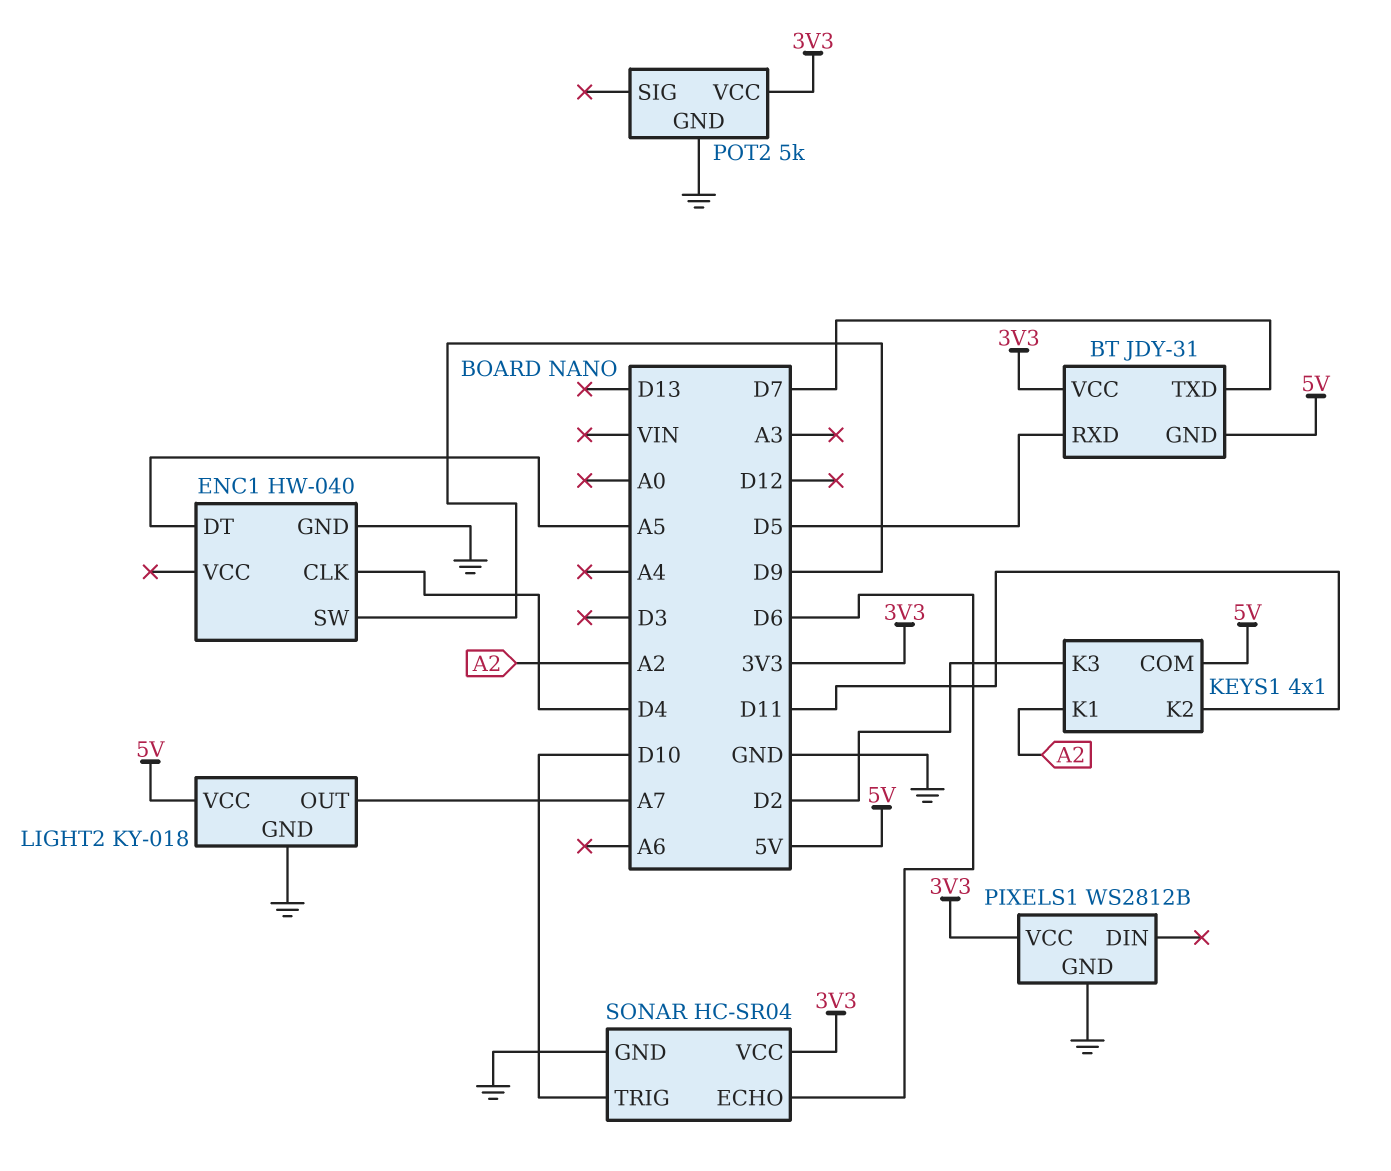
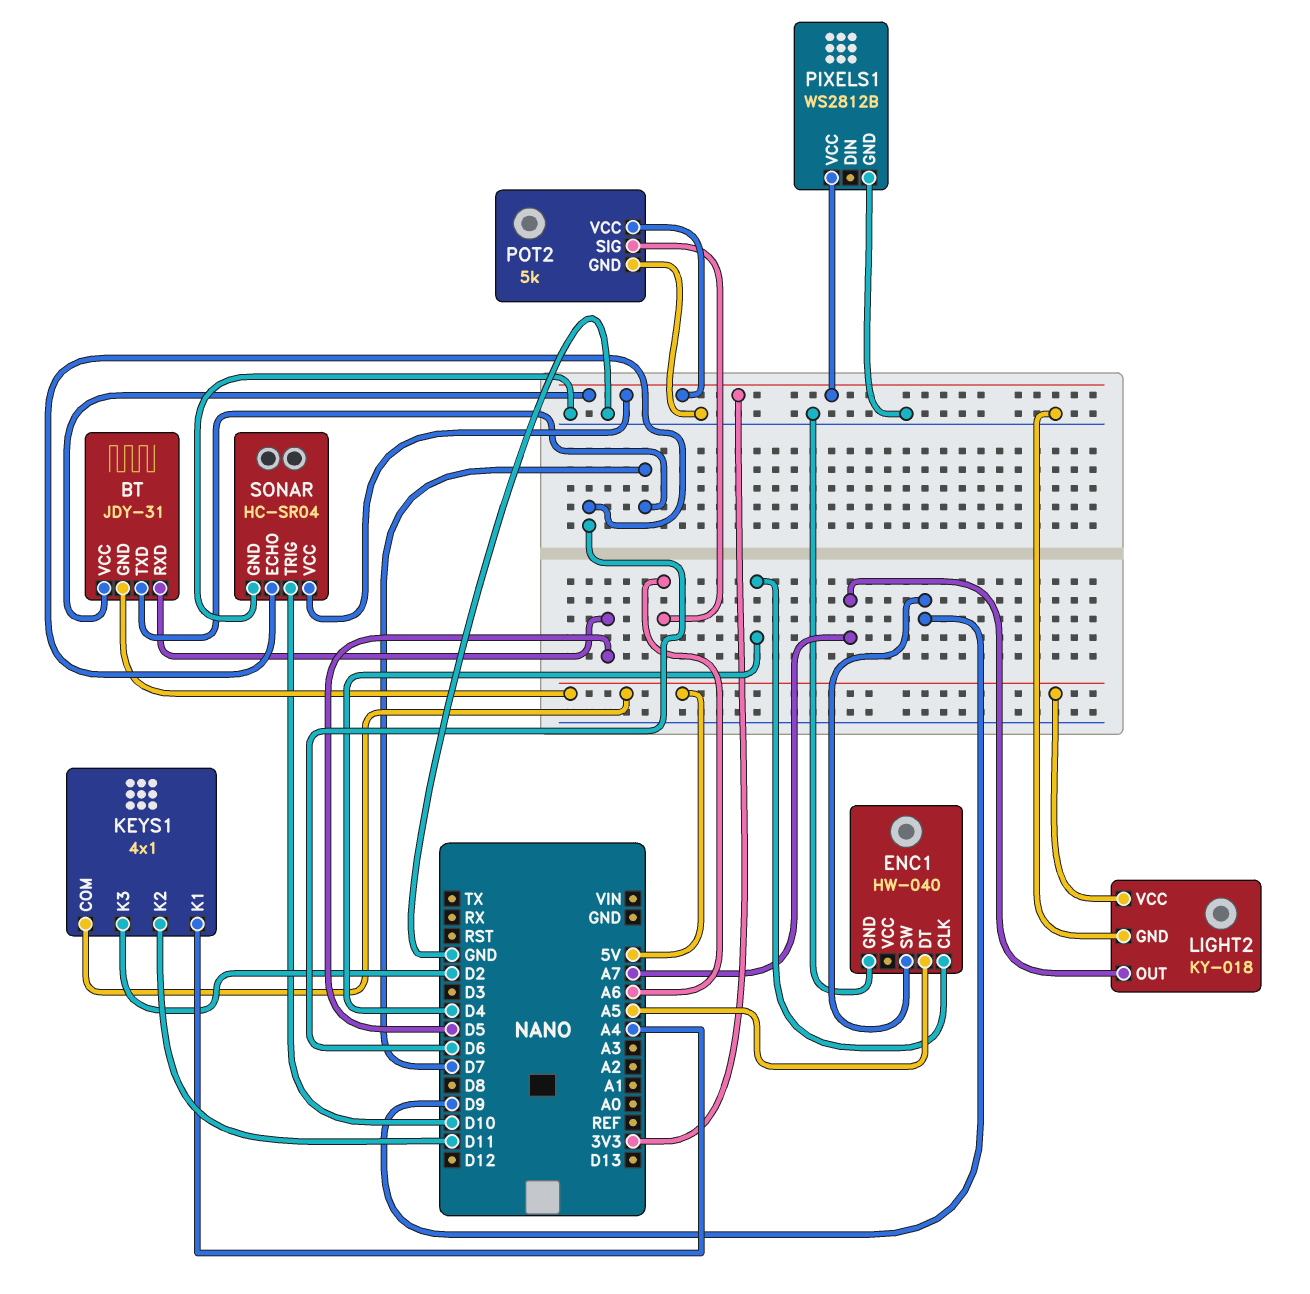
KEYS1 pin K1: A2 -> A4
POT2 pin SIG: none -> A6

